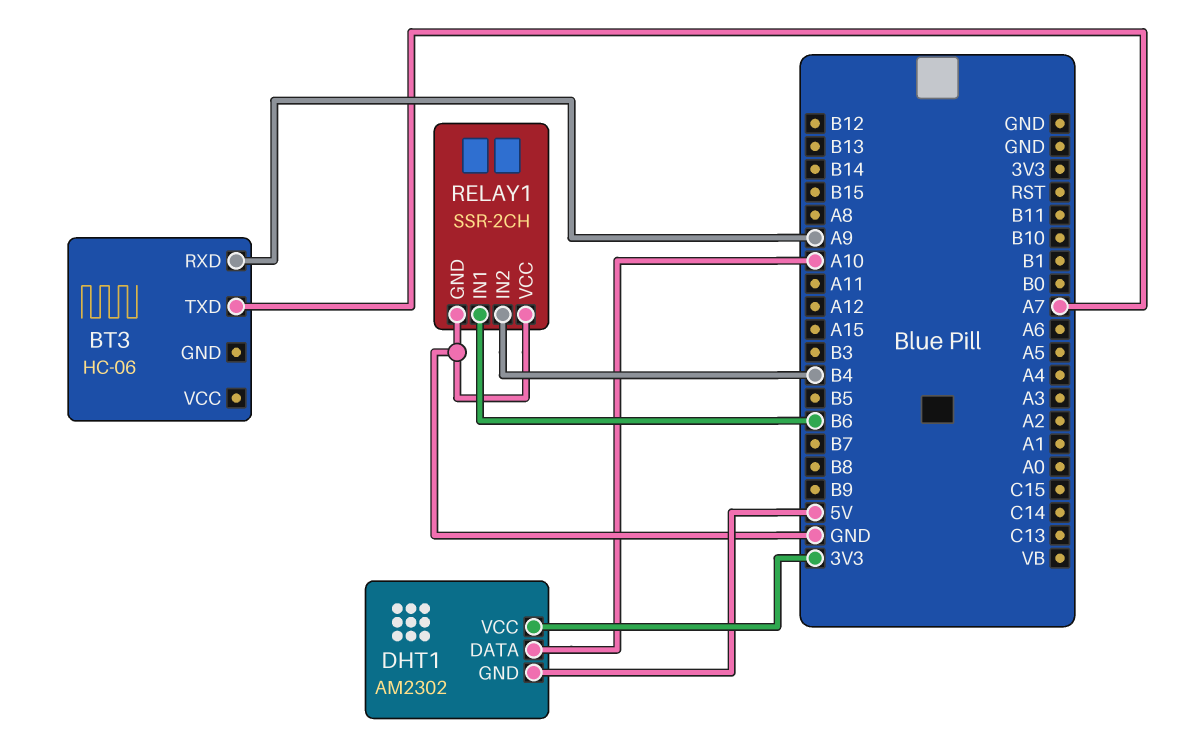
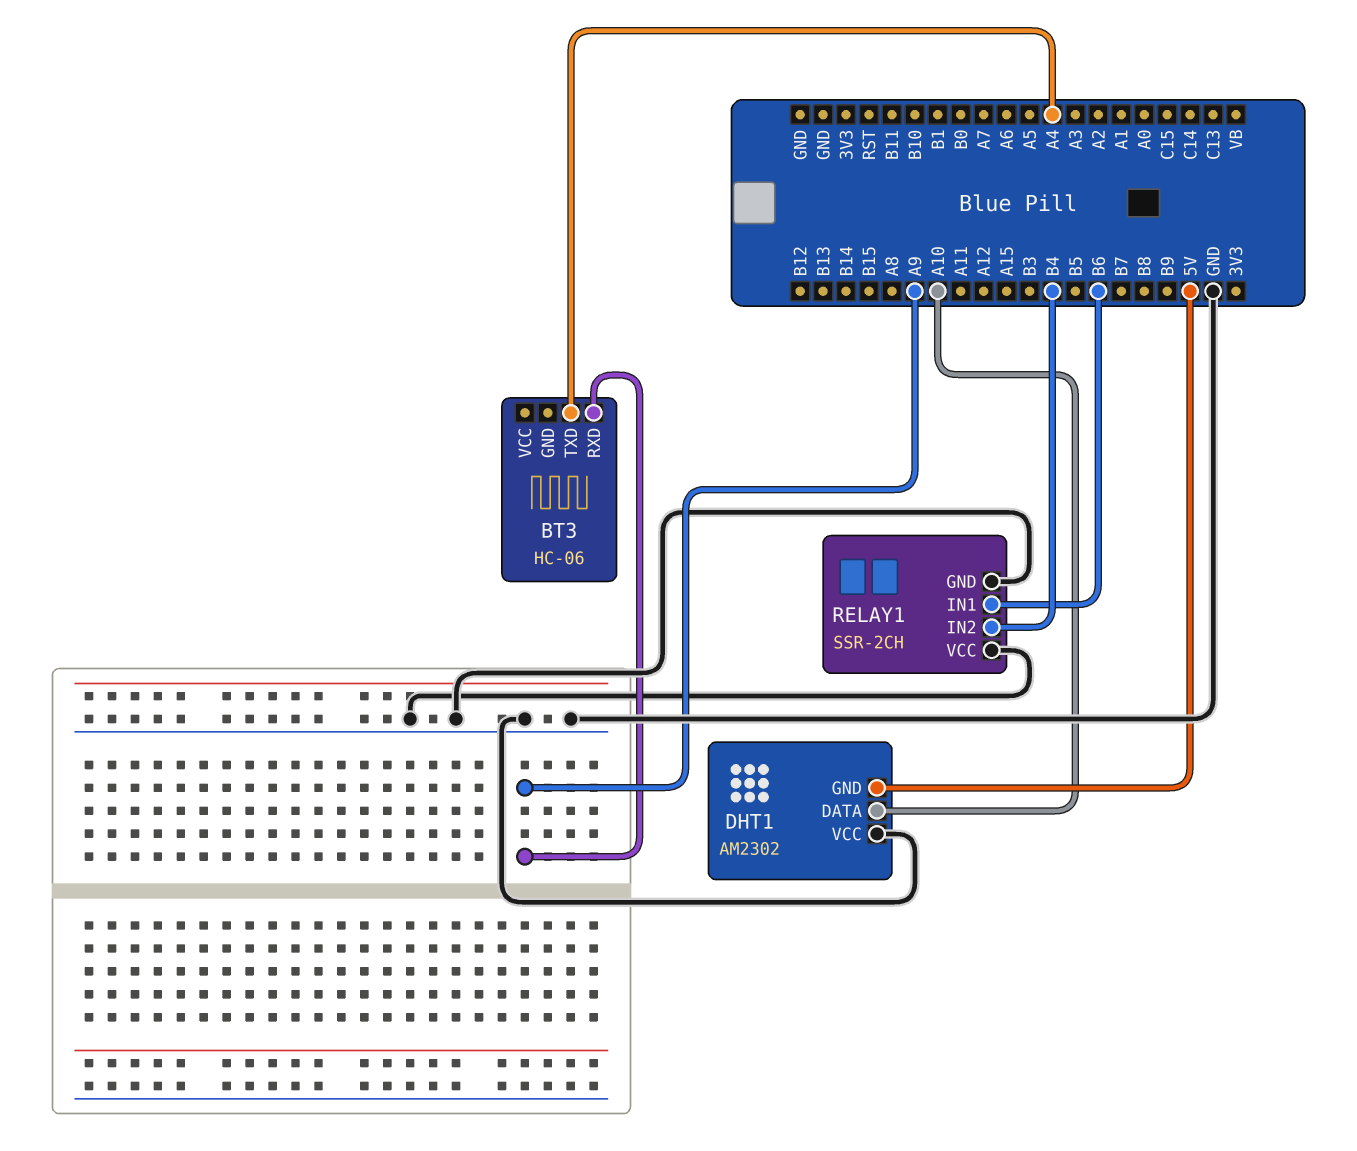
BT3 pin TXD: A7 -> A4
DHT1 pin VCC: 3V3 -> GND

